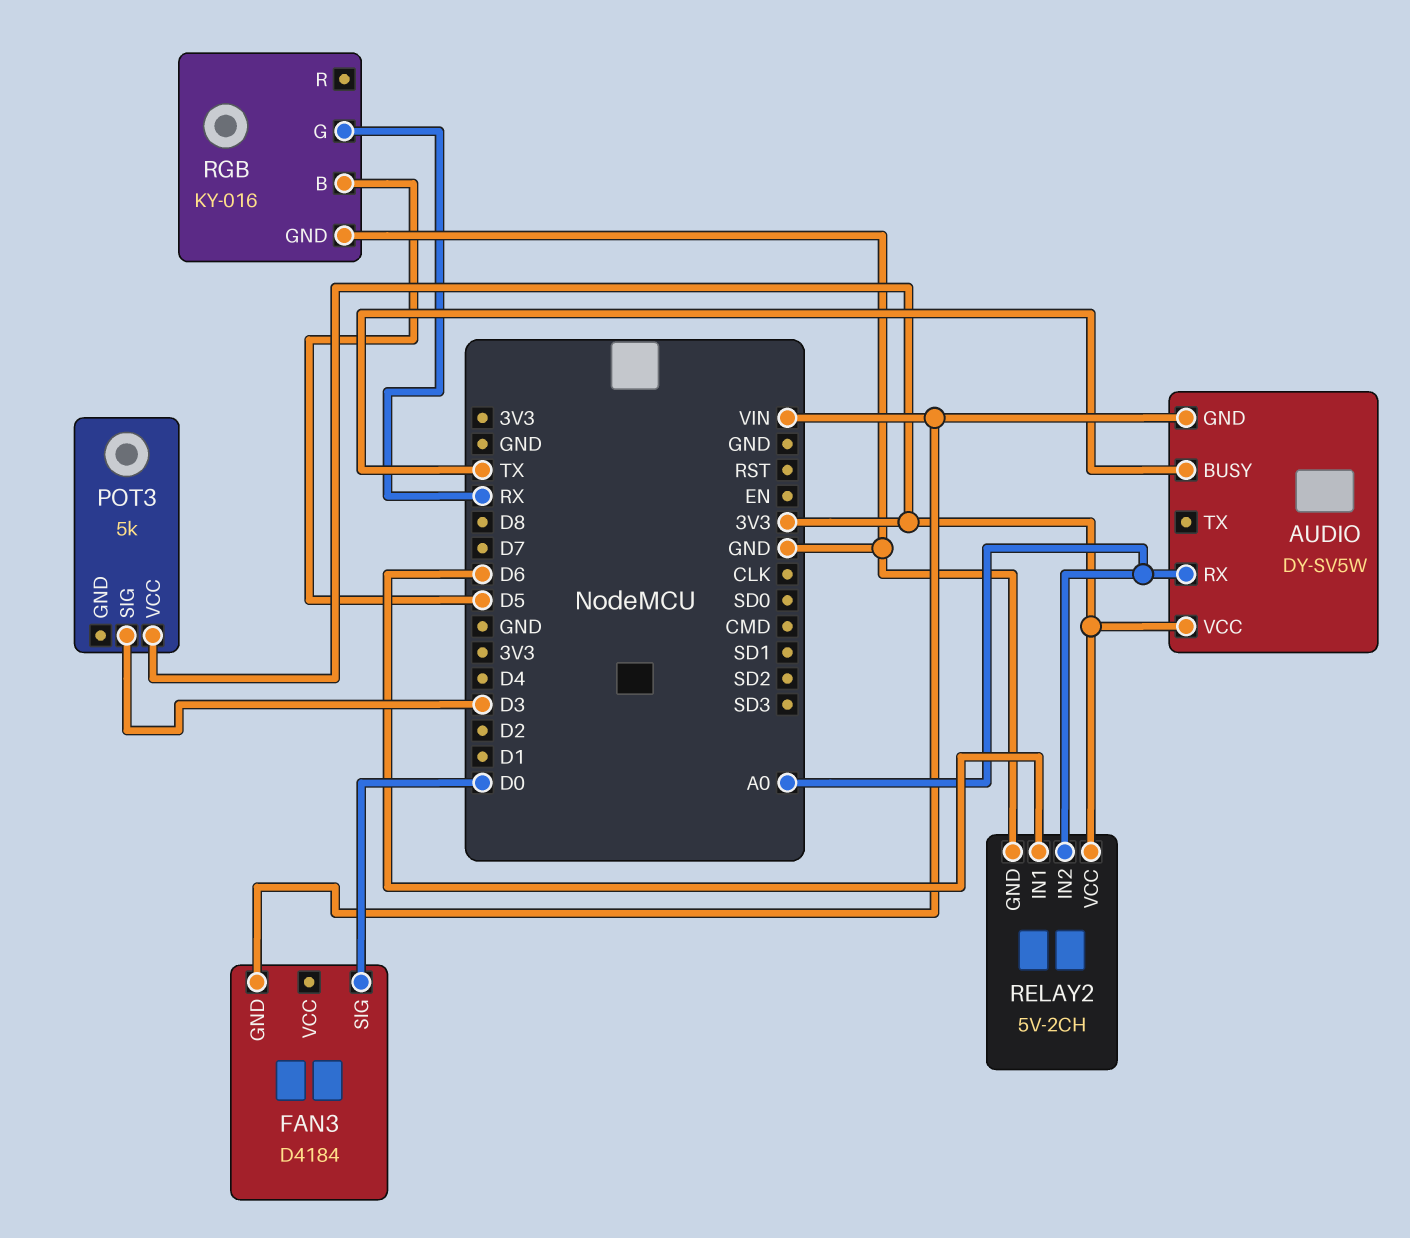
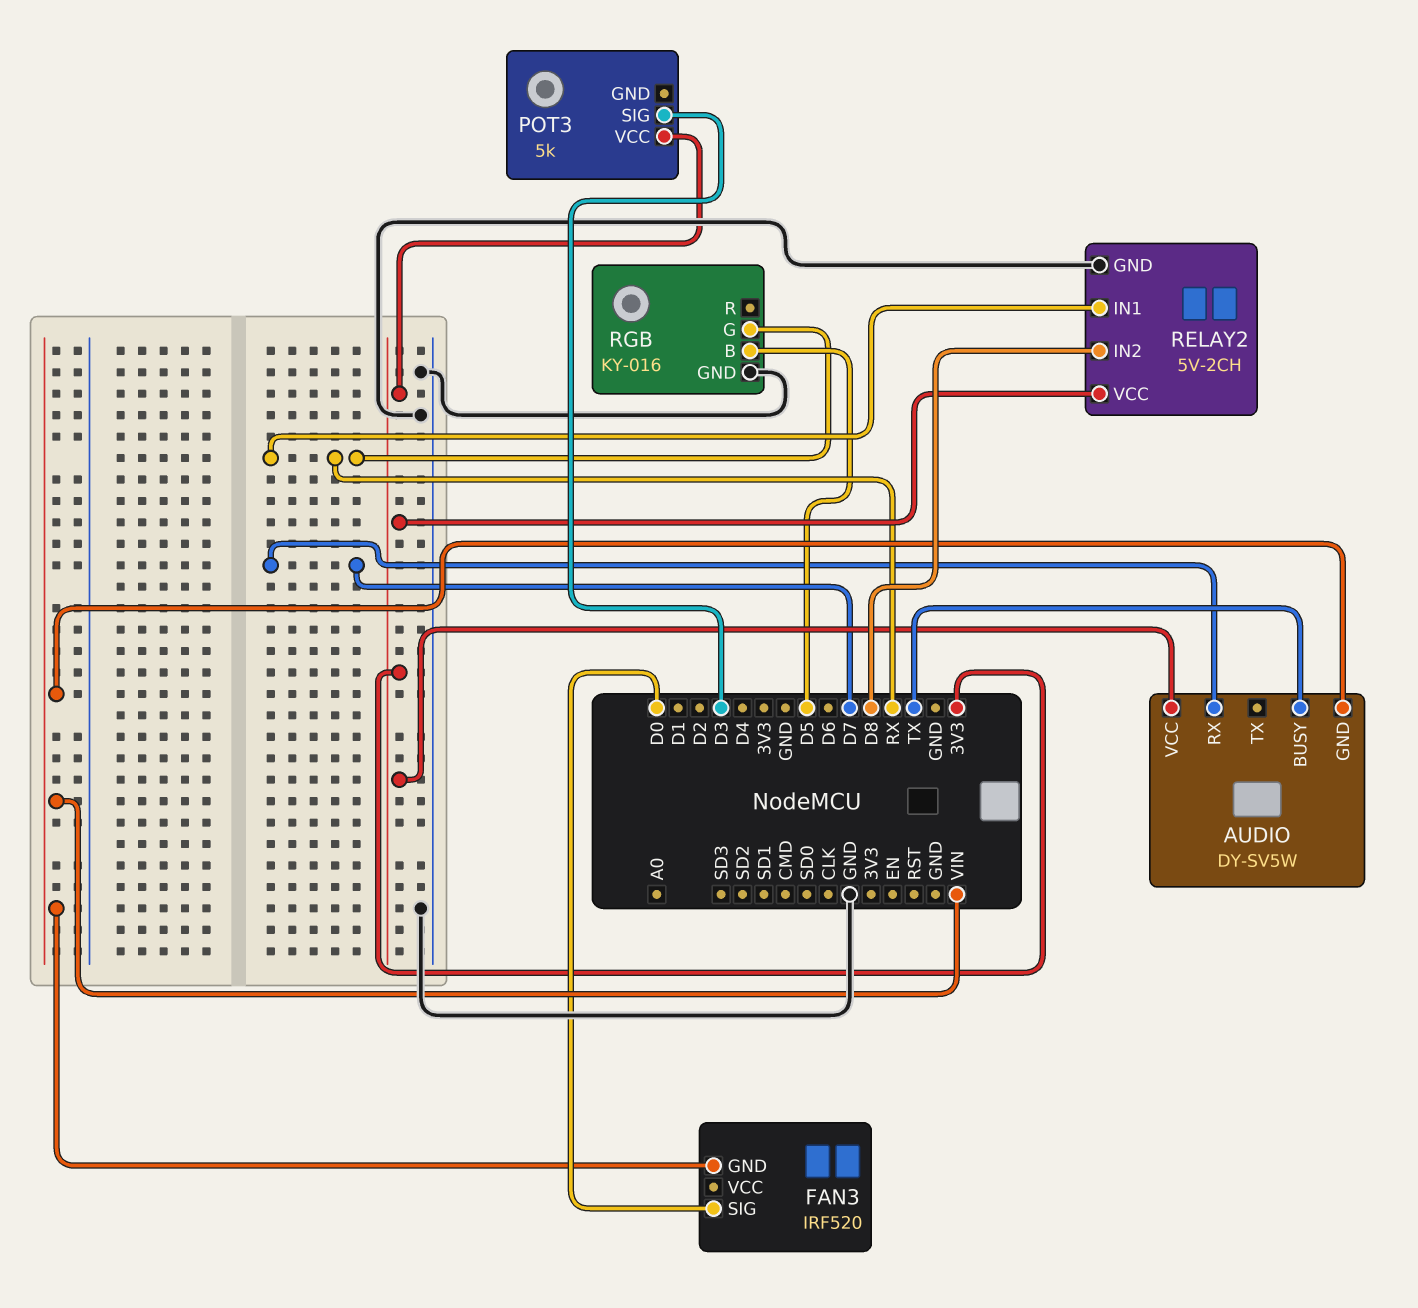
AUDIO pin RX: A0 -> D7
FAN3: D4184 -> IRF520
RELAY2 pin IN1: D6 -> RX
RELAY2 pin IN2: A0 -> D8

